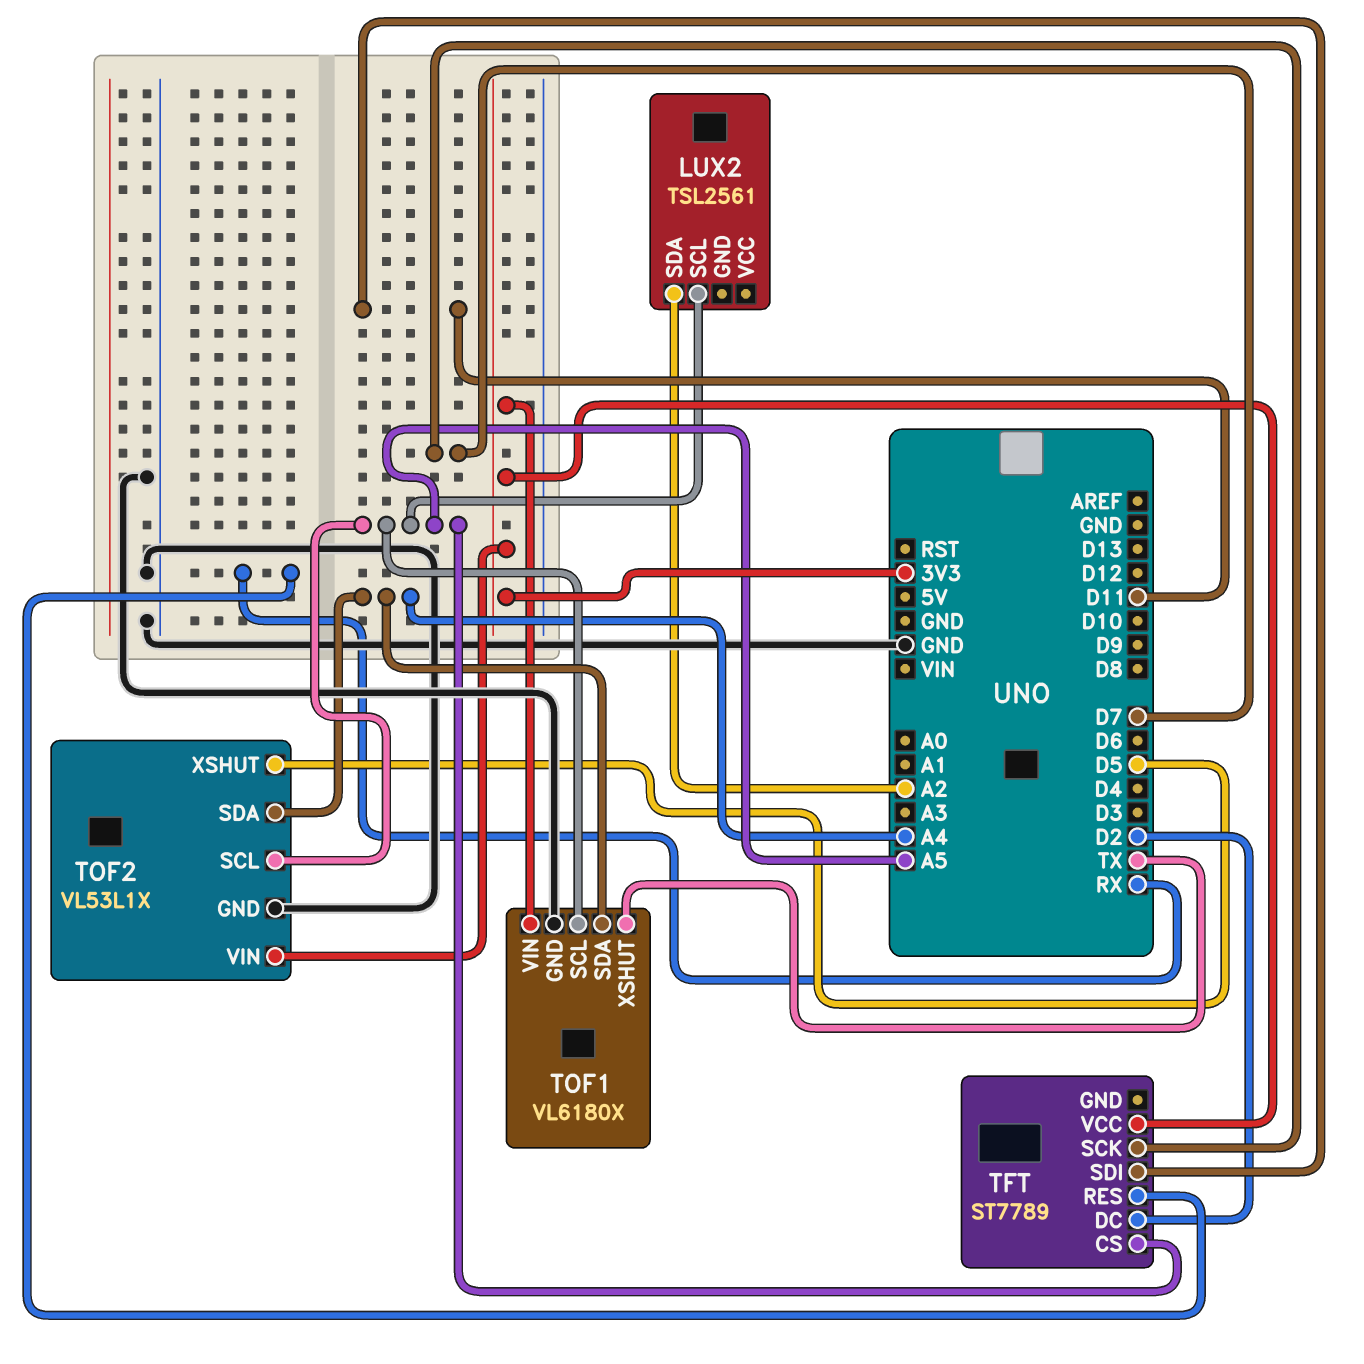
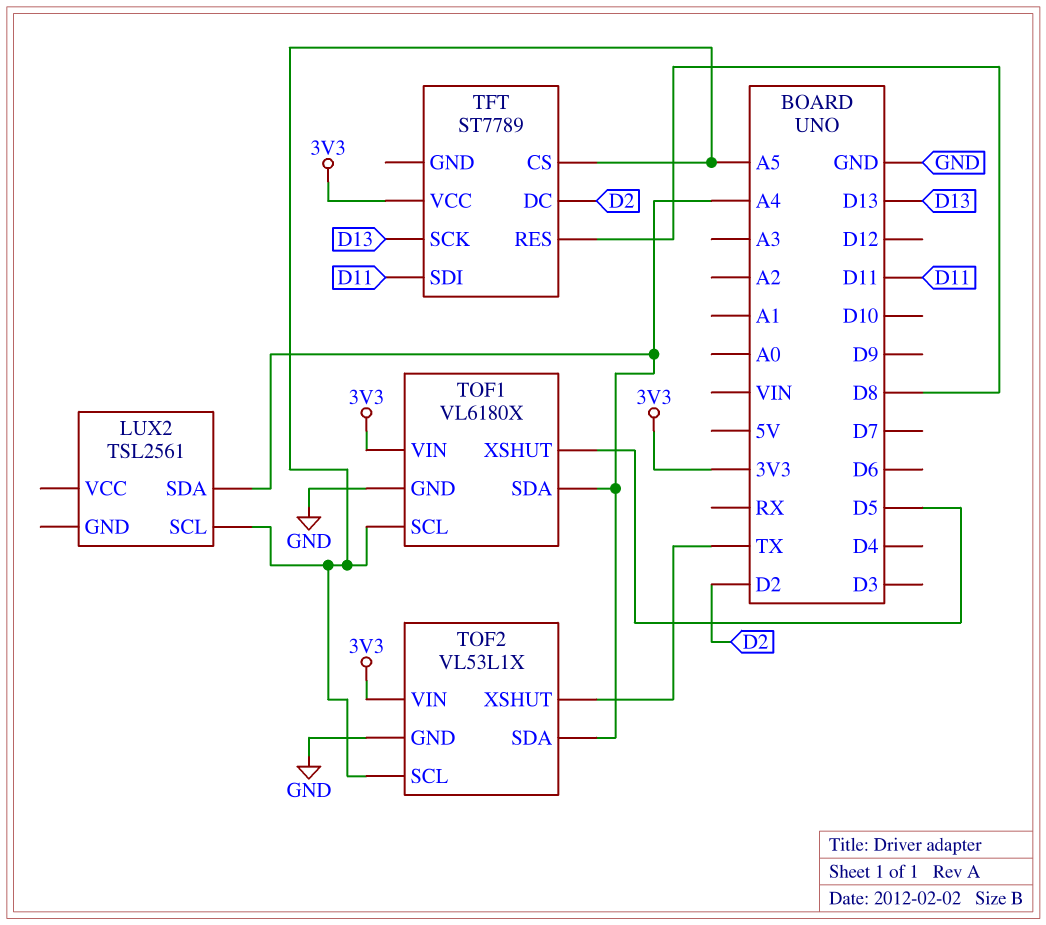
LUX2 pin SDA: A2 -> A4
TFT pin RES: RX -> D8
TFT pin SCK: D7 -> D13
TOF1 pin XSHUT: TX -> D5
TOF2 pin XSHUT: D5 -> TX

